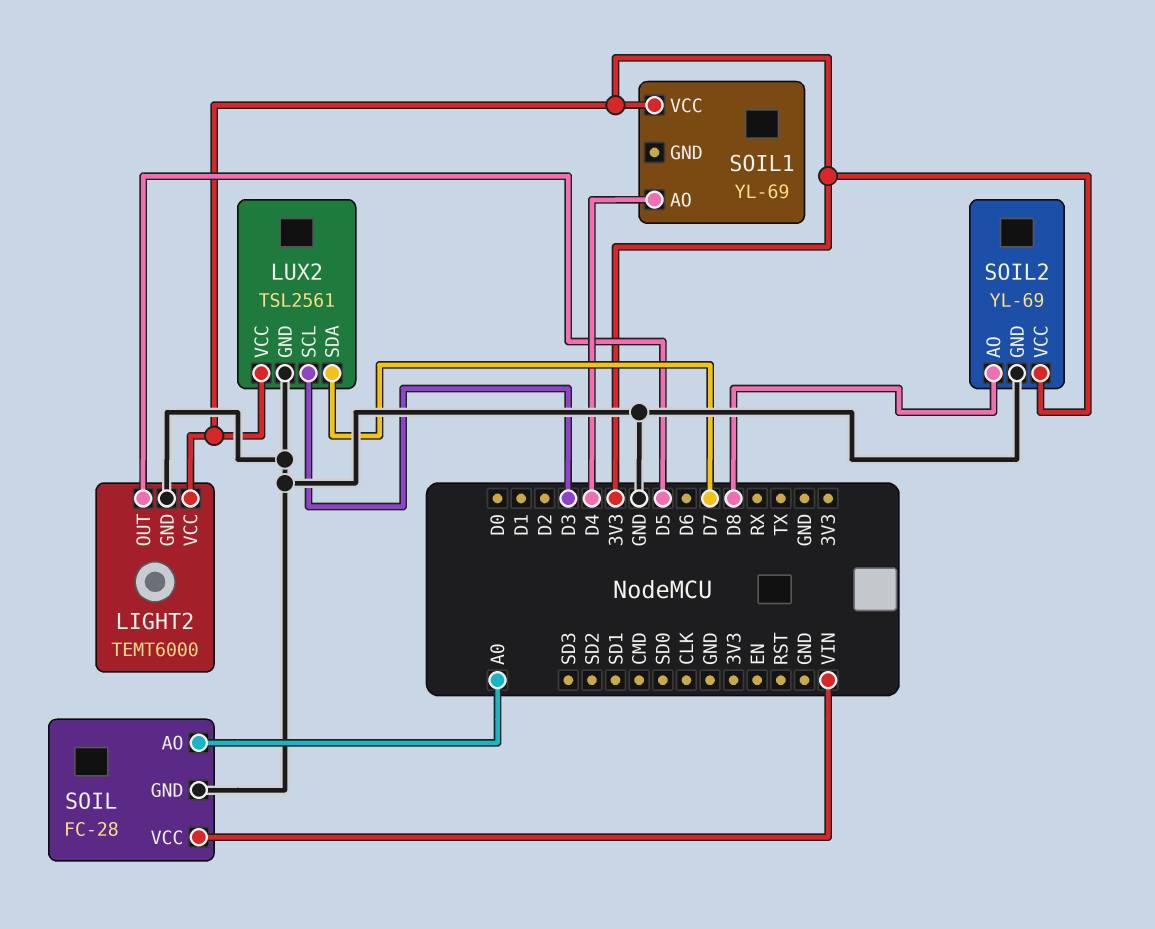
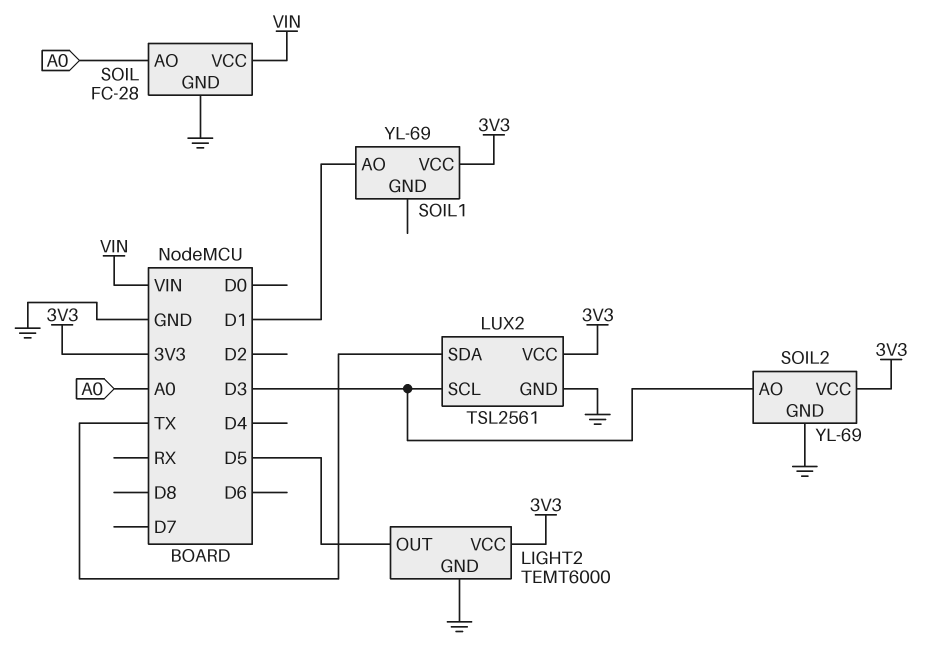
LUX2 pin SDA: D7 -> TX
SOIL1 pin AO: D4 -> D1
SOIL2 pin AO: D8 -> D3

